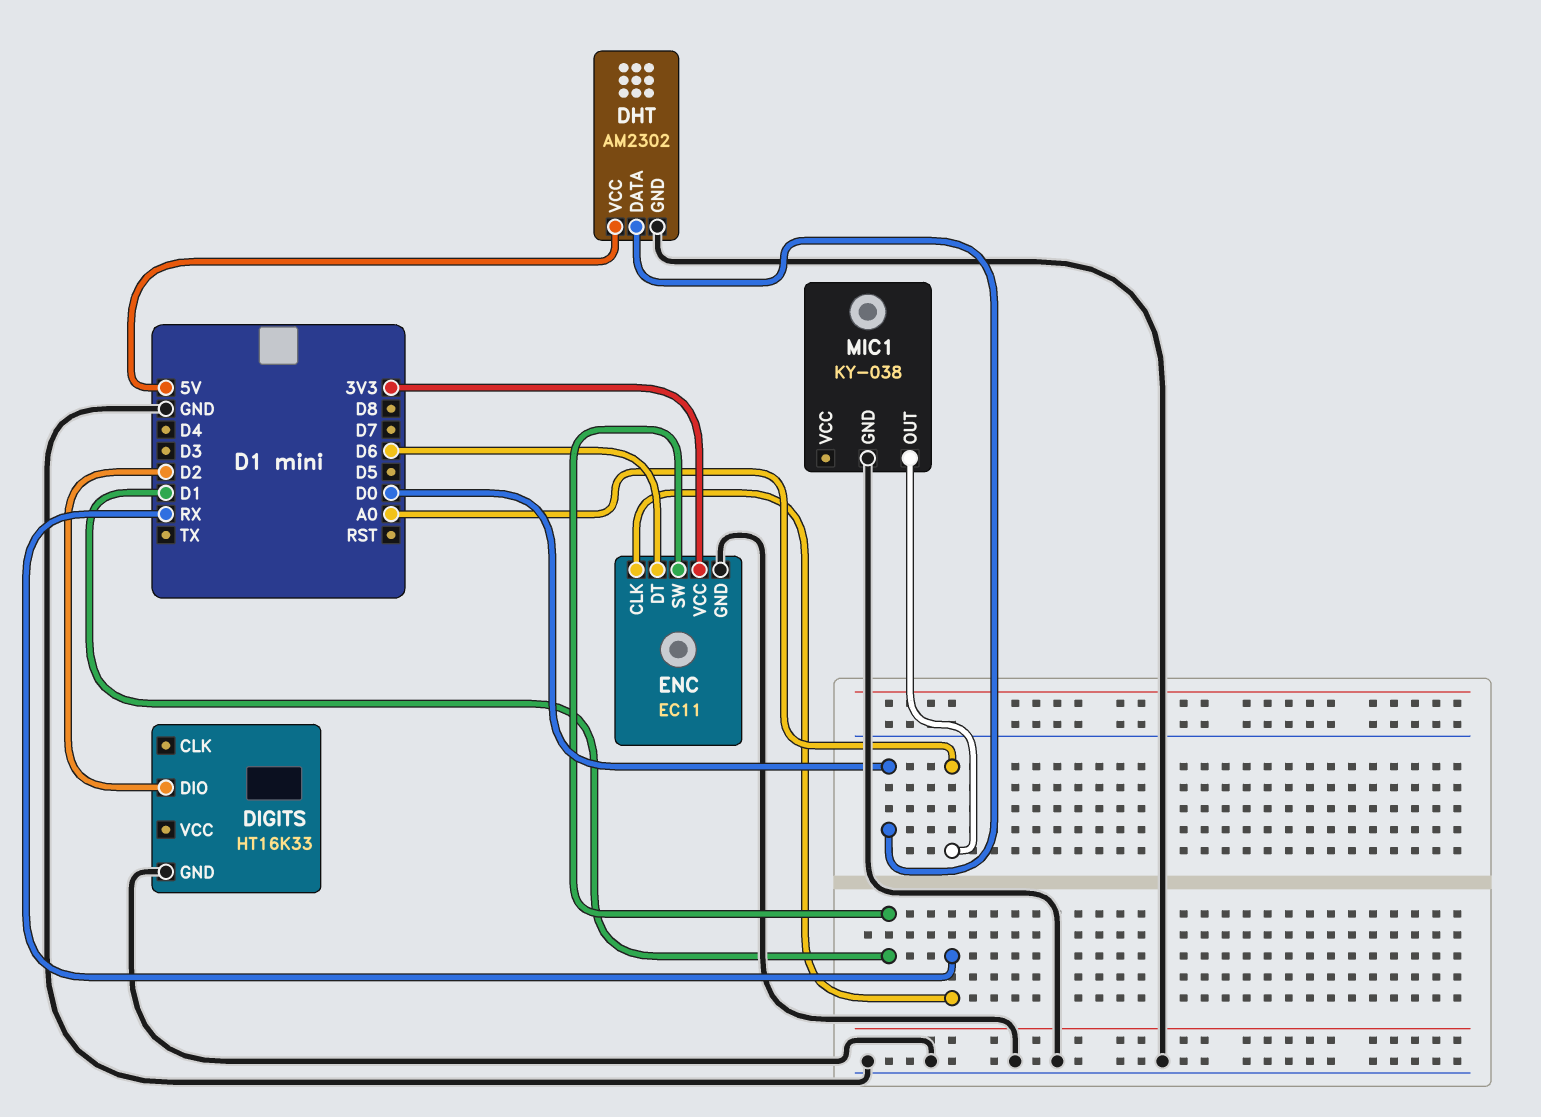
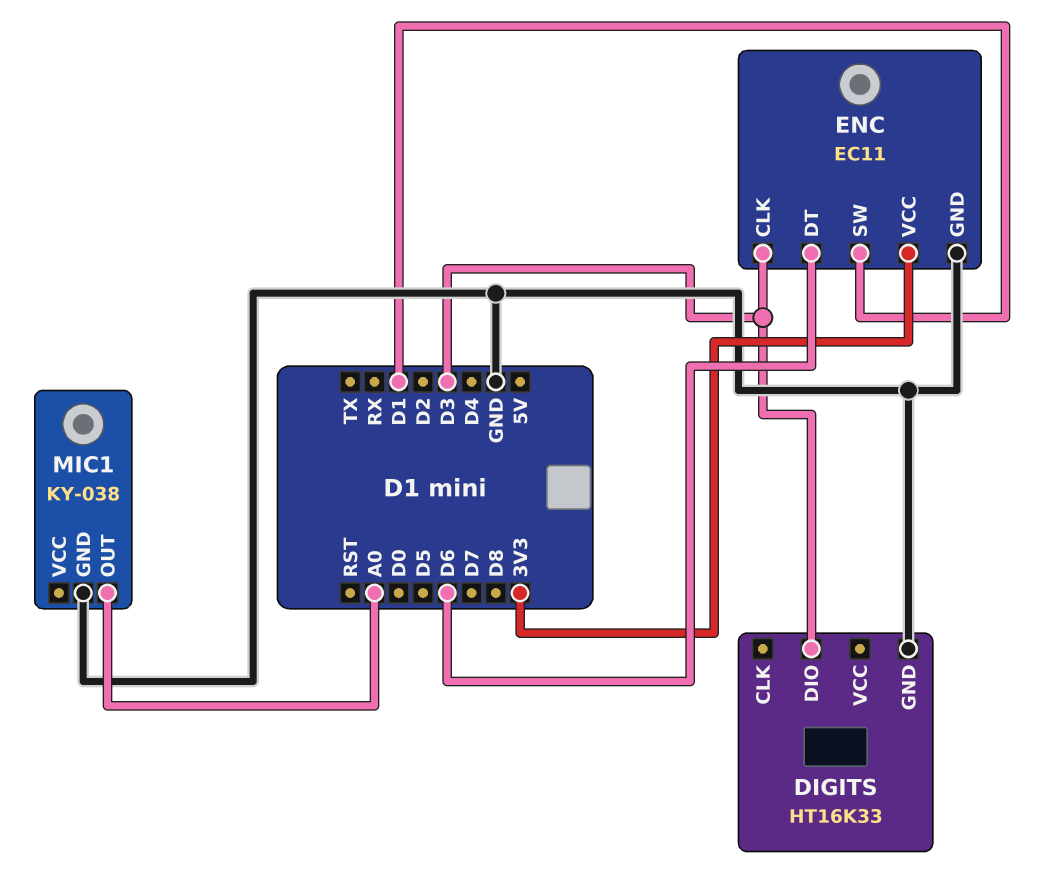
DHT: AM2302 -> none
DHT pin DATA: D0 -> none
DHT pin GND: GND -> none
DHT pin VCC: 5V -> none
DIGITS pin DIO: D2 -> D3
ENC pin CLK: RX -> D3

